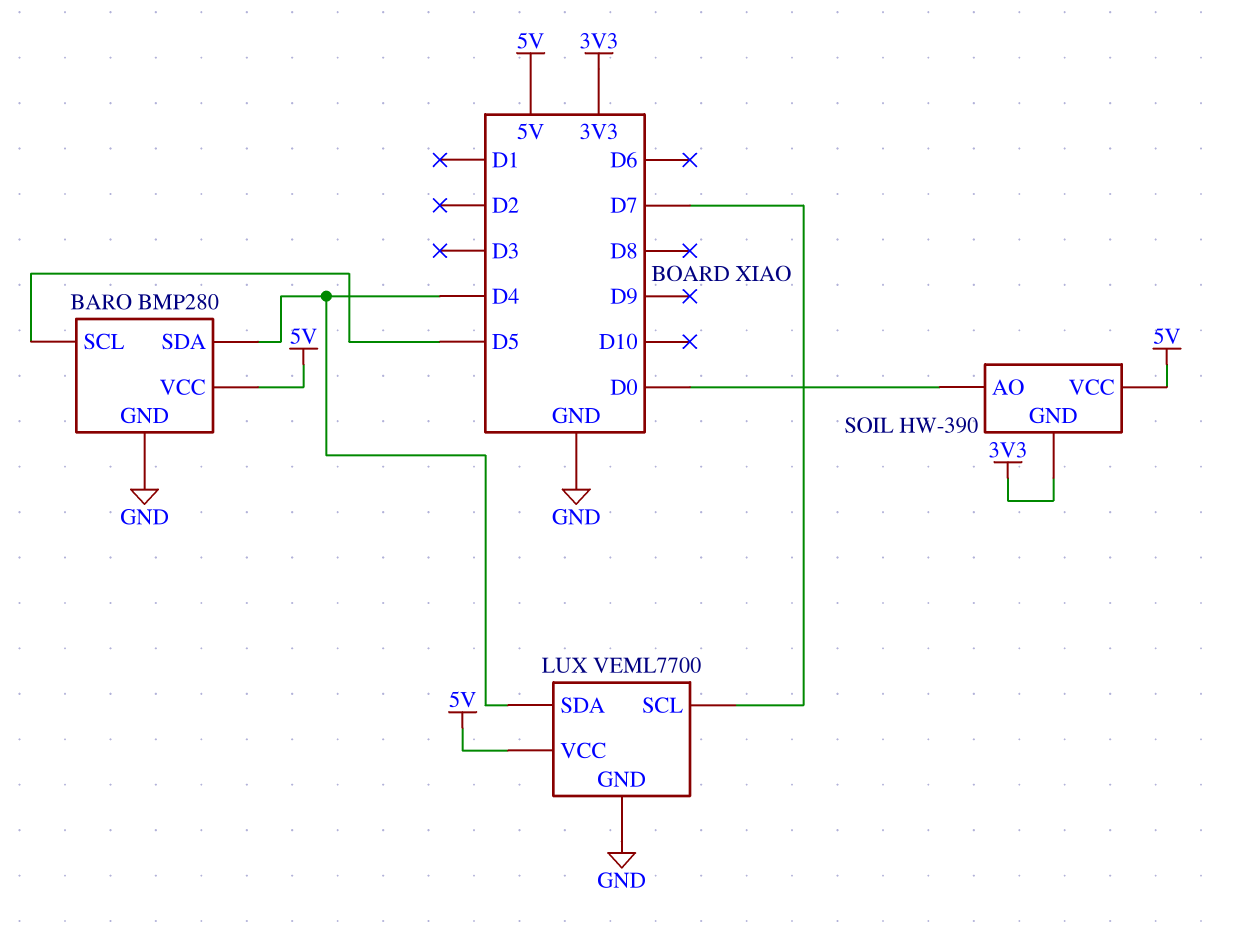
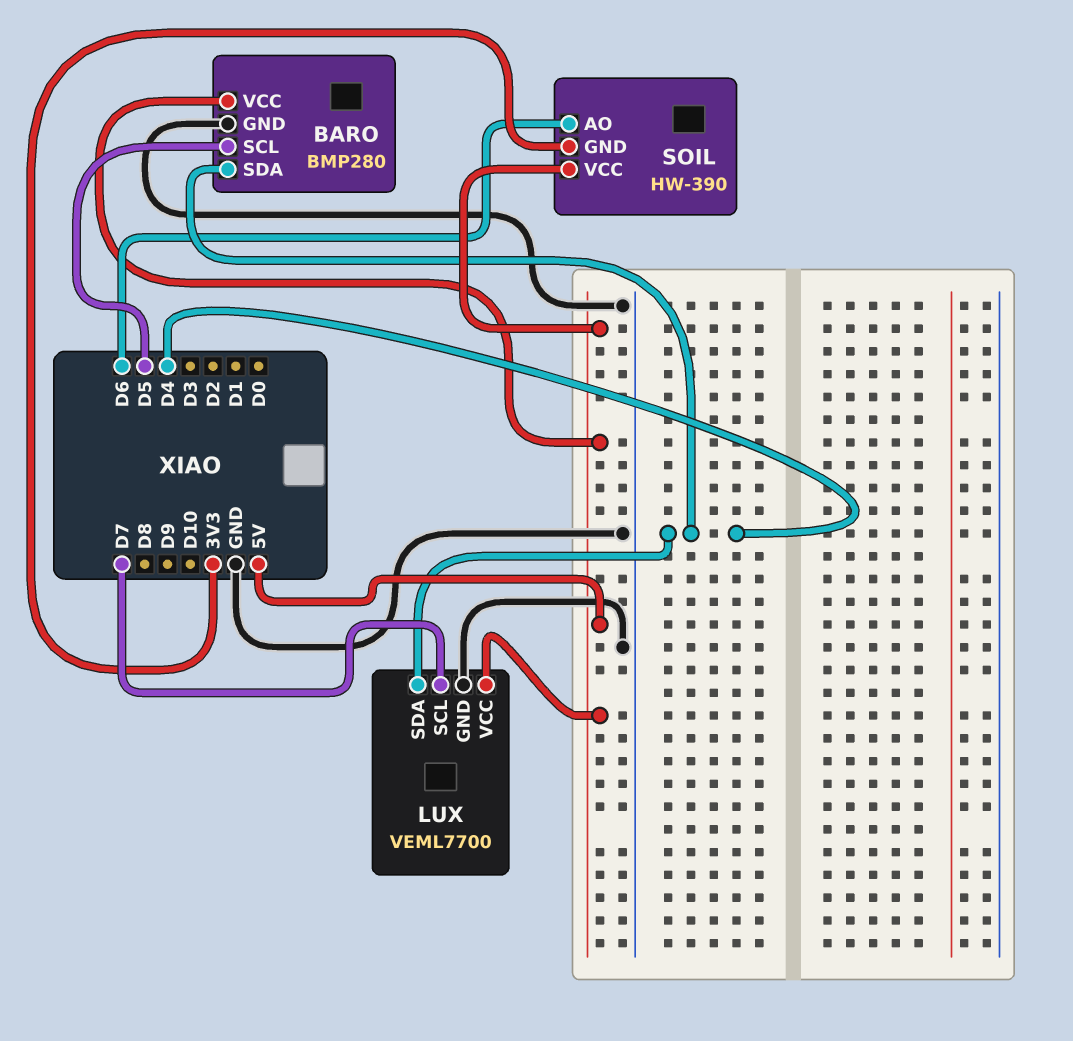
SOIL pin AO: D0 -> D6

